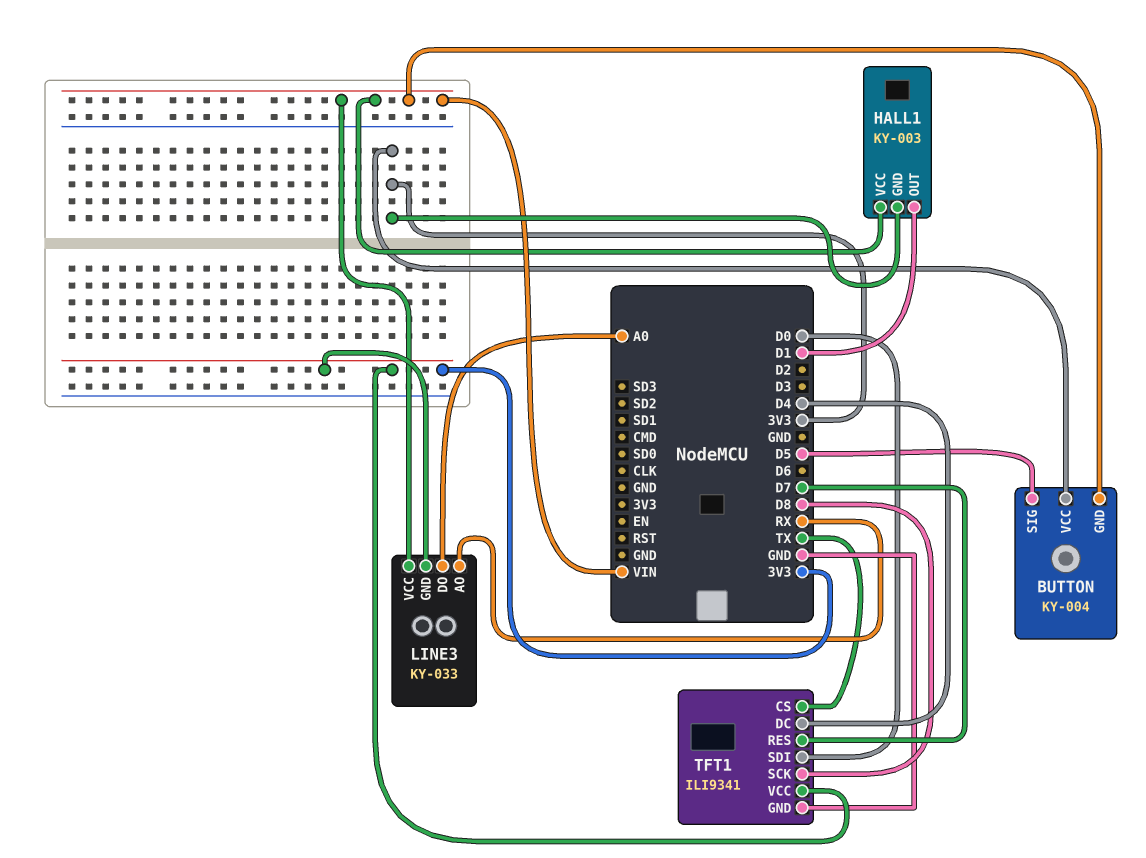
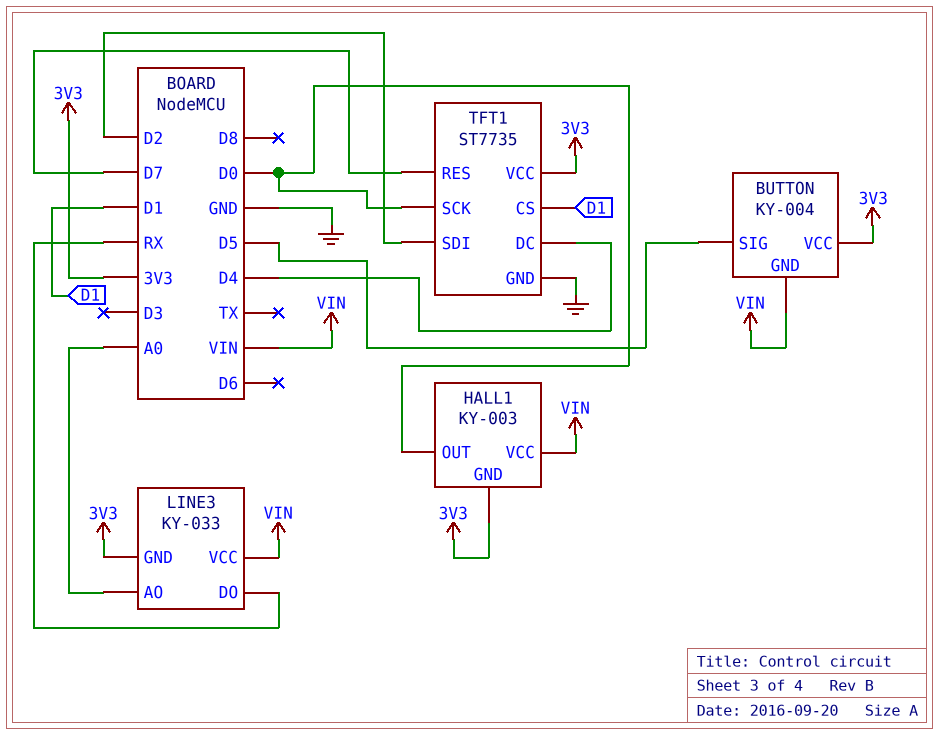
HALL1 pin OUT: D1 -> D0
LINE3 pin AO: RX -> A0
LINE3 pin DO: A0 -> RX
TFT1: ILI9341 -> ST7735
TFT1 pin CS: TX -> D1
TFT1 pin SCK: D8 -> D0
TFT1 pin SDI: D0 -> D2

